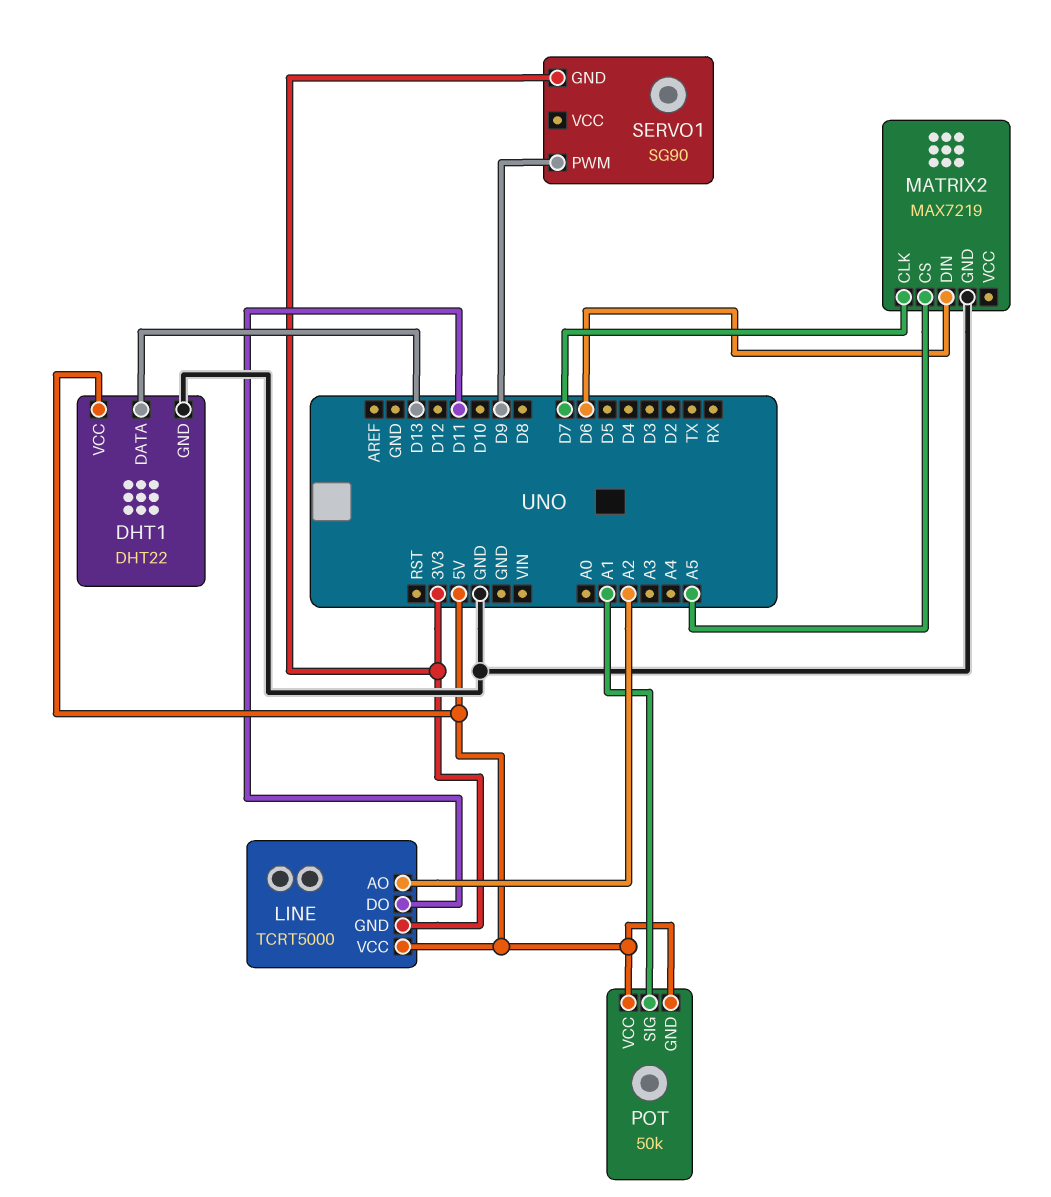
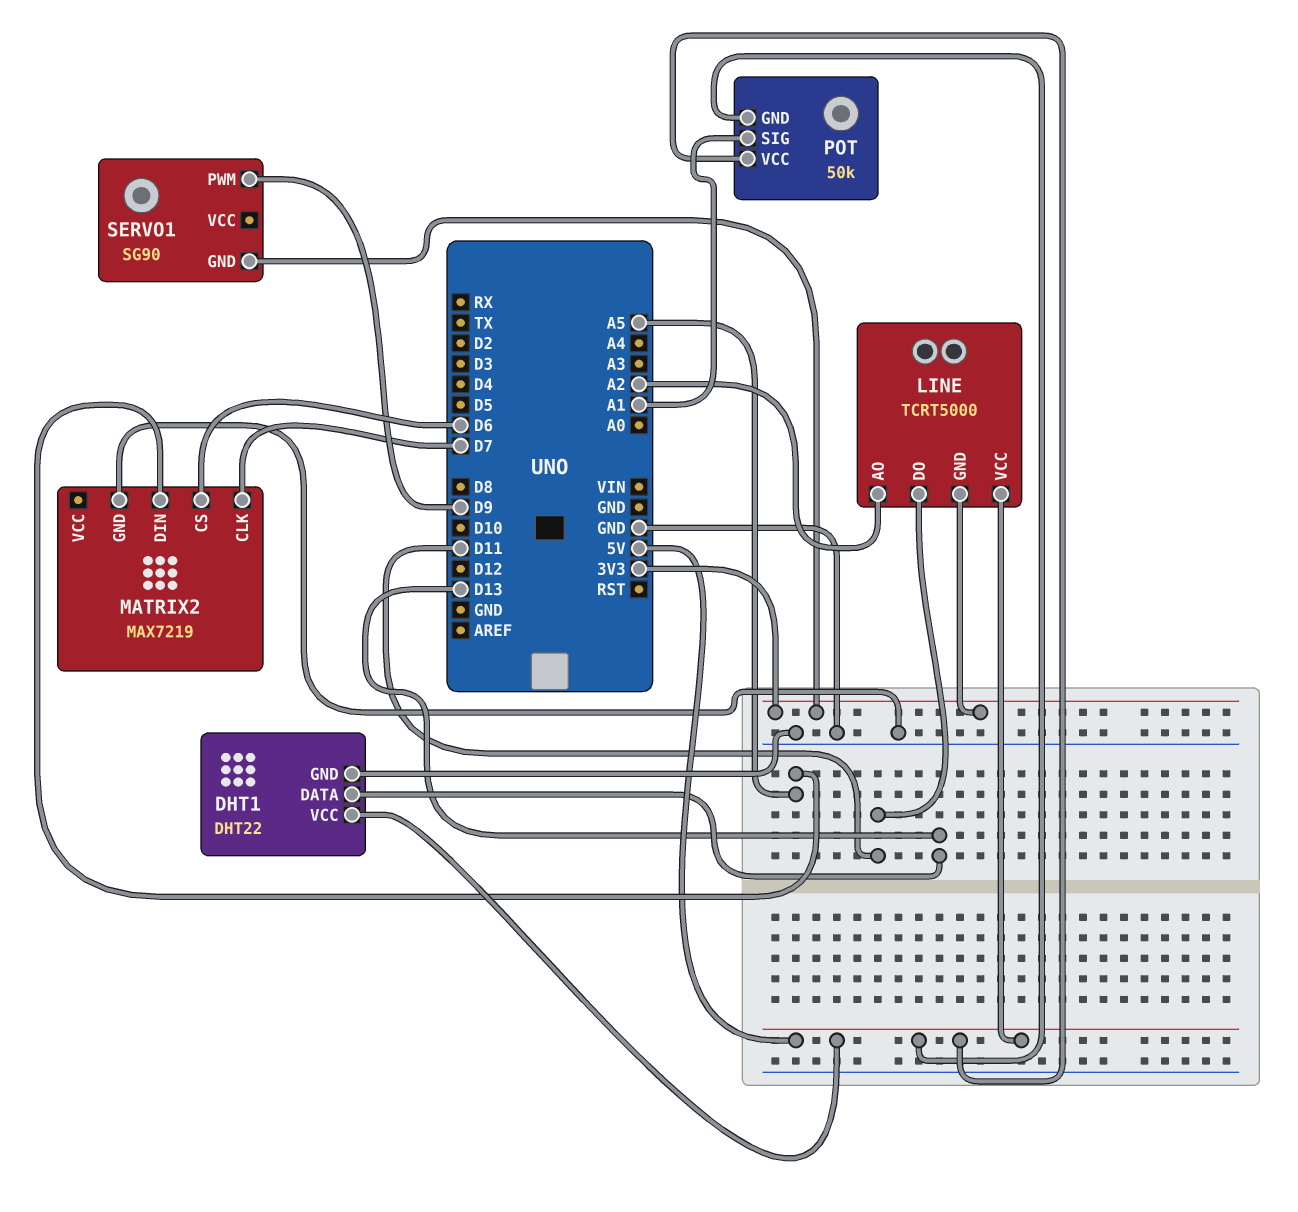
MATRIX2 pin CS: A5 -> D6
MATRIX2 pin DIN: D6 -> A5

